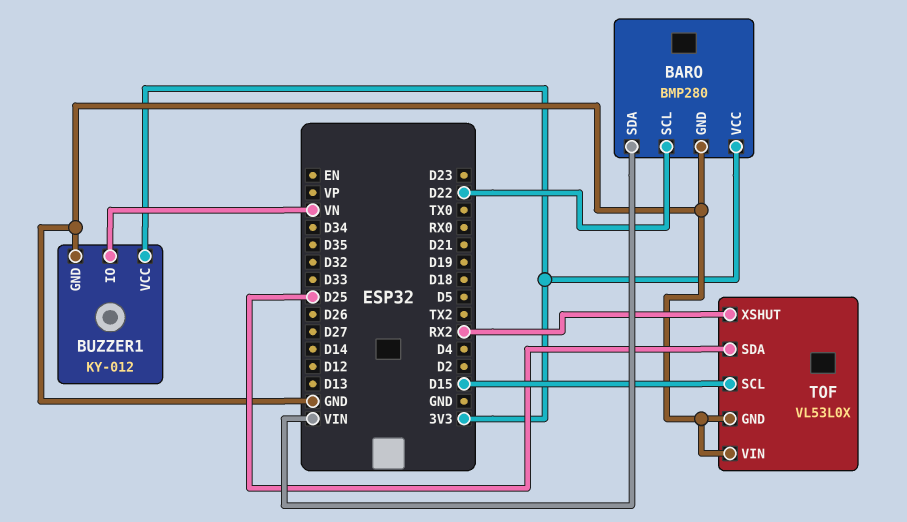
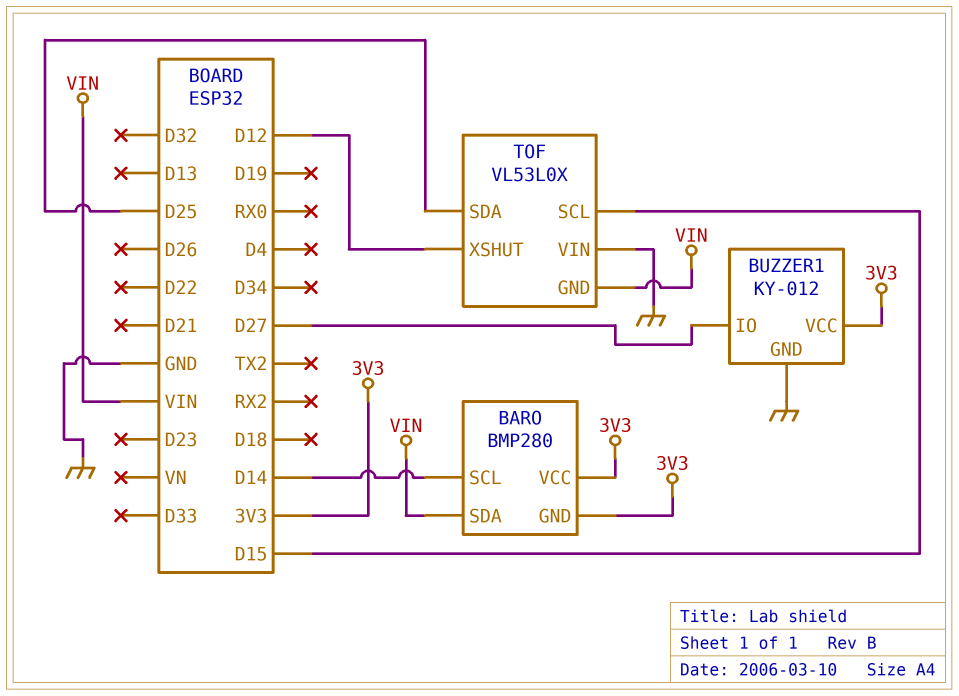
BARO pin GND: GND -> 3V3
BARO pin SCL: D22 -> D14
BUZZER1 pin IO: VN -> D27
TOF pin GND: GND -> VIN
TOF pin XSHUT: RX2 -> D12

